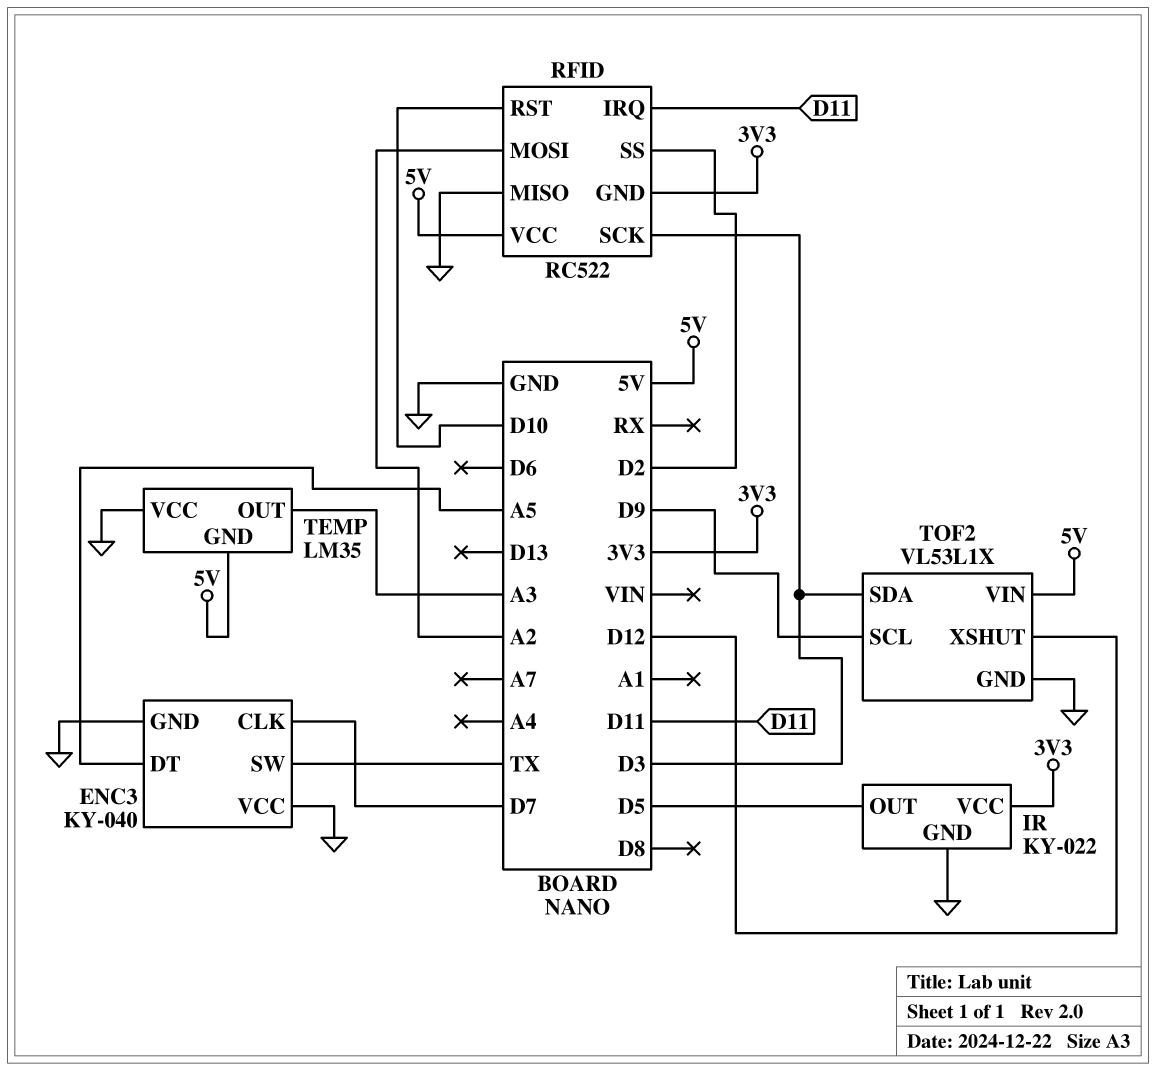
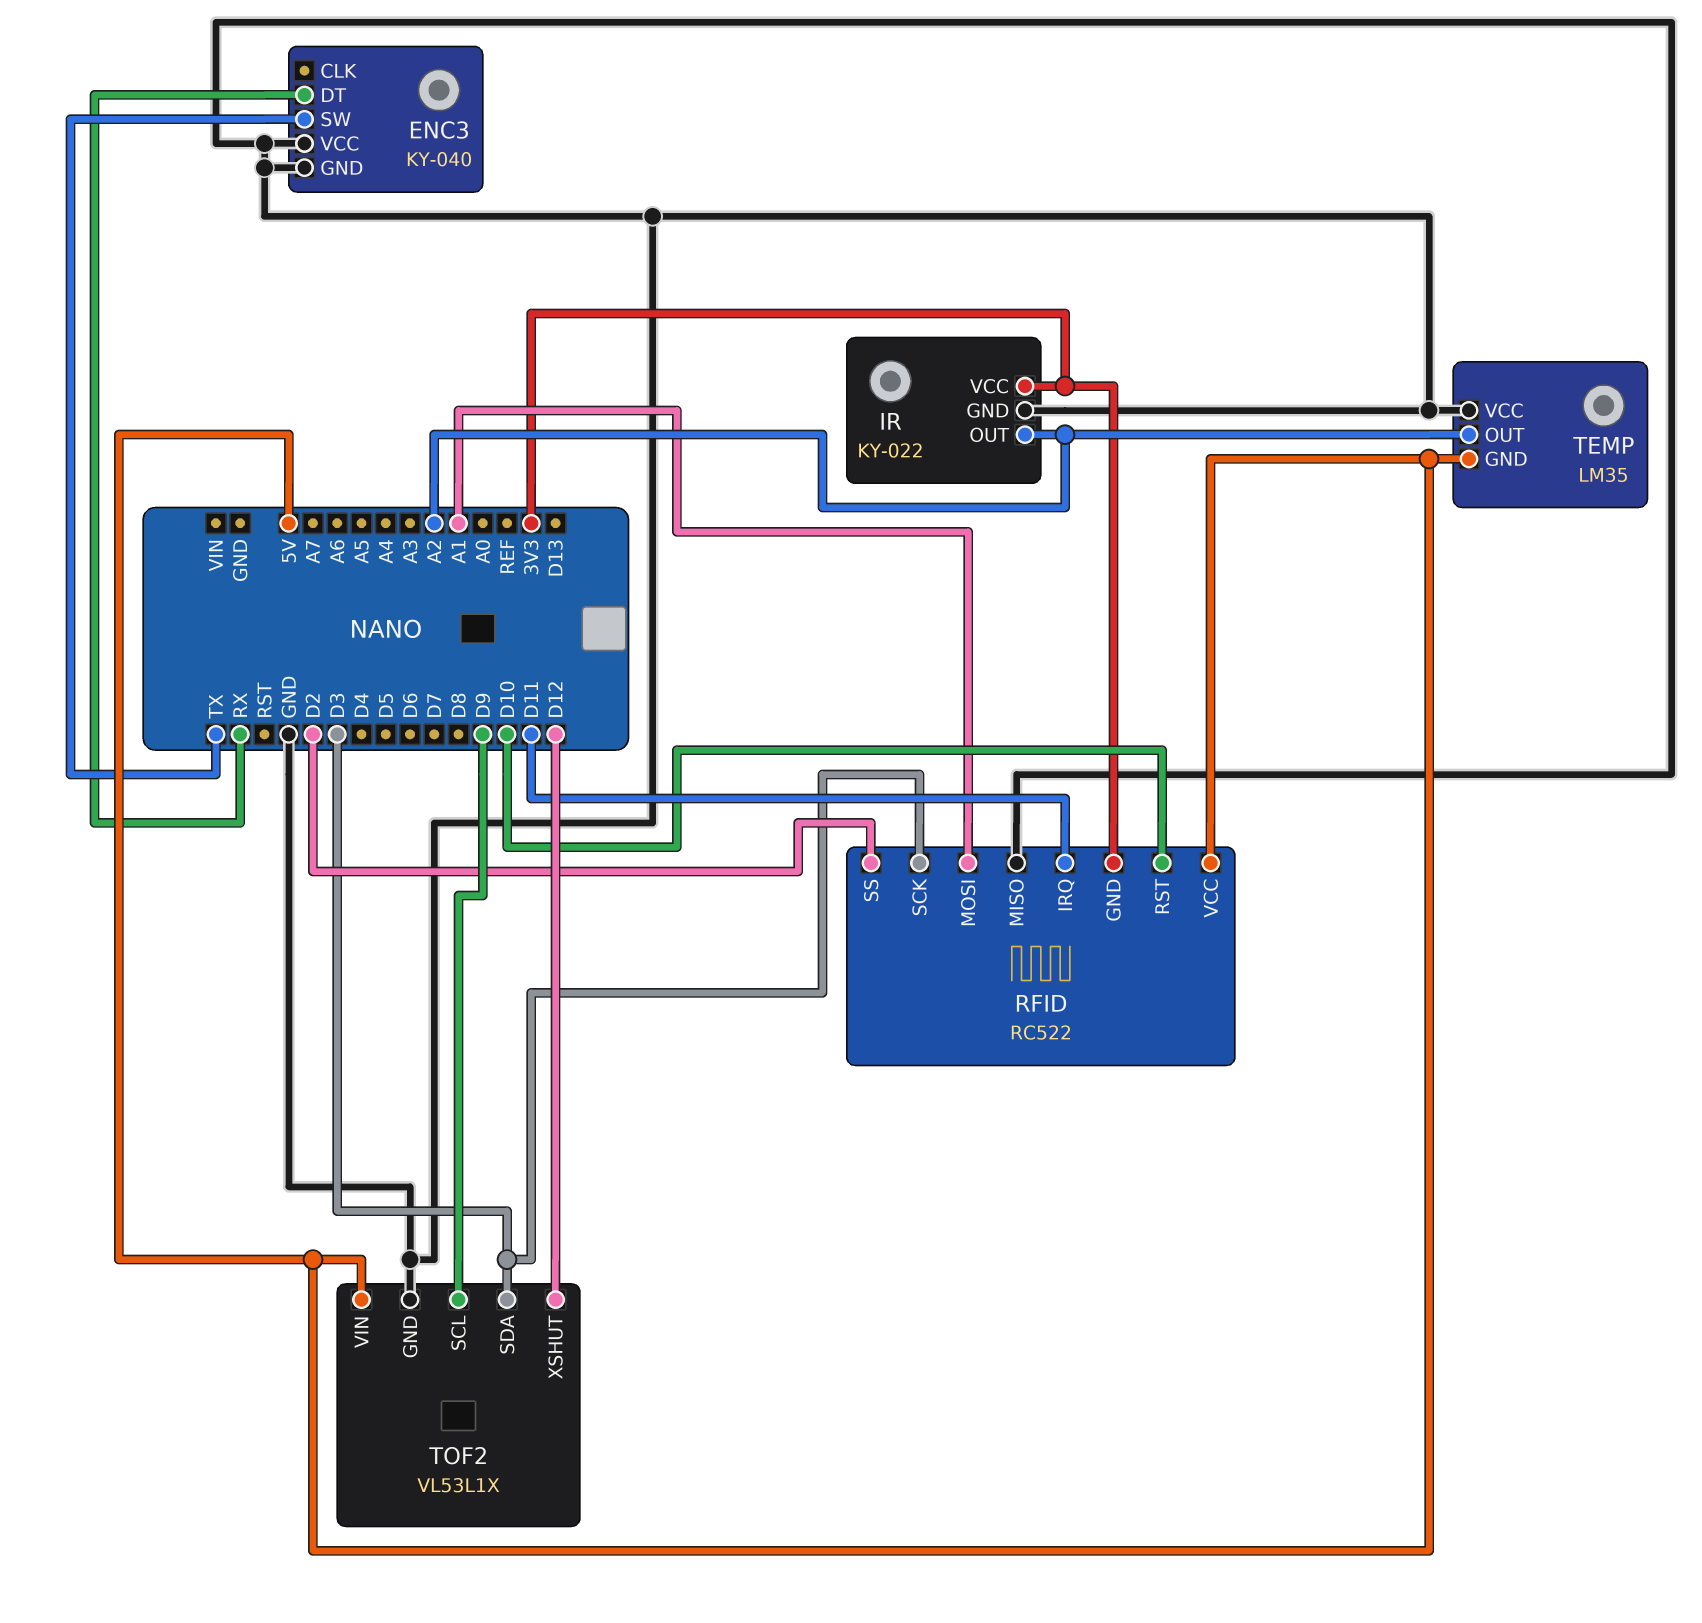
ENC3 pin CLK: D7 -> none
ENC3 pin DT: A5 -> RX
IR pin OUT: D5 -> A2
RFID pin MOSI: A2 -> A1
TEMP pin OUT: A3 -> A2

